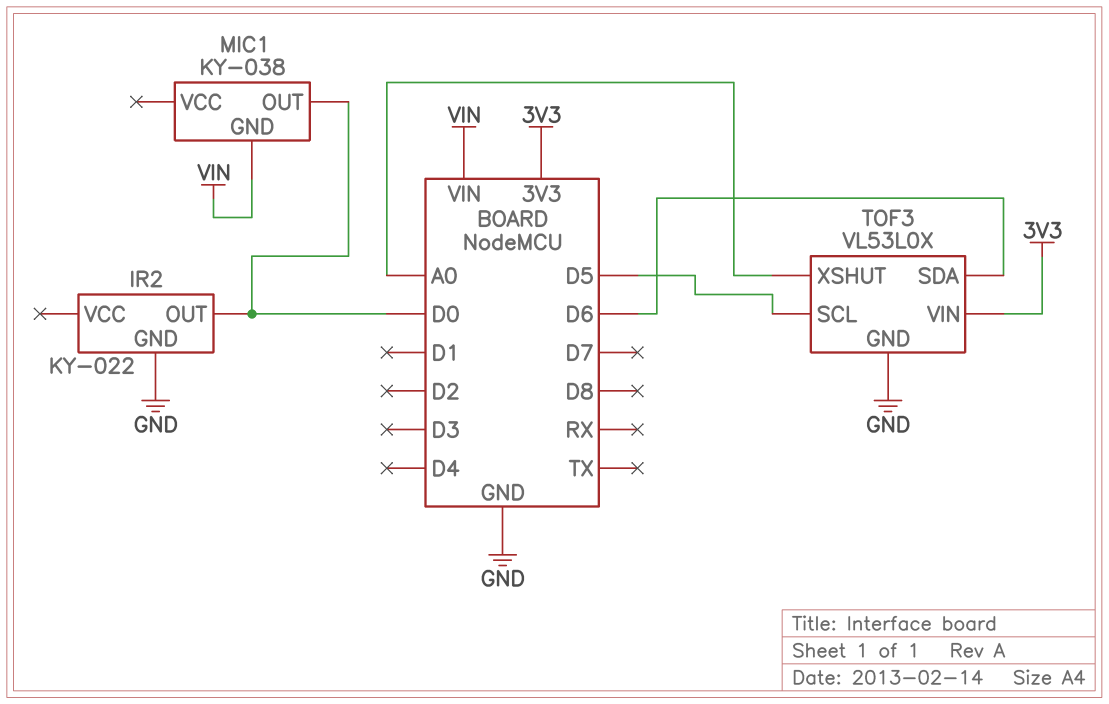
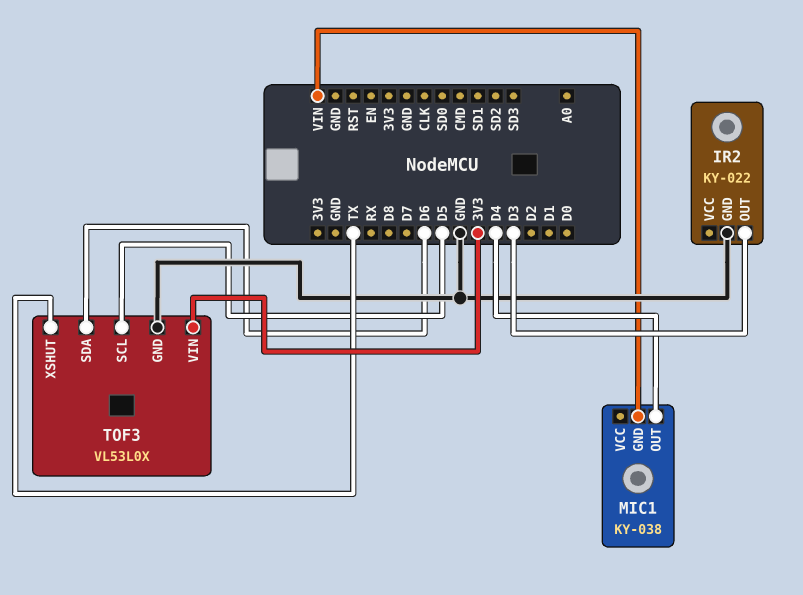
IR2 pin OUT: D0 -> D3
MIC1 pin OUT: D0 -> D4
TOF3 pin XSHUT: A0 -> TX

